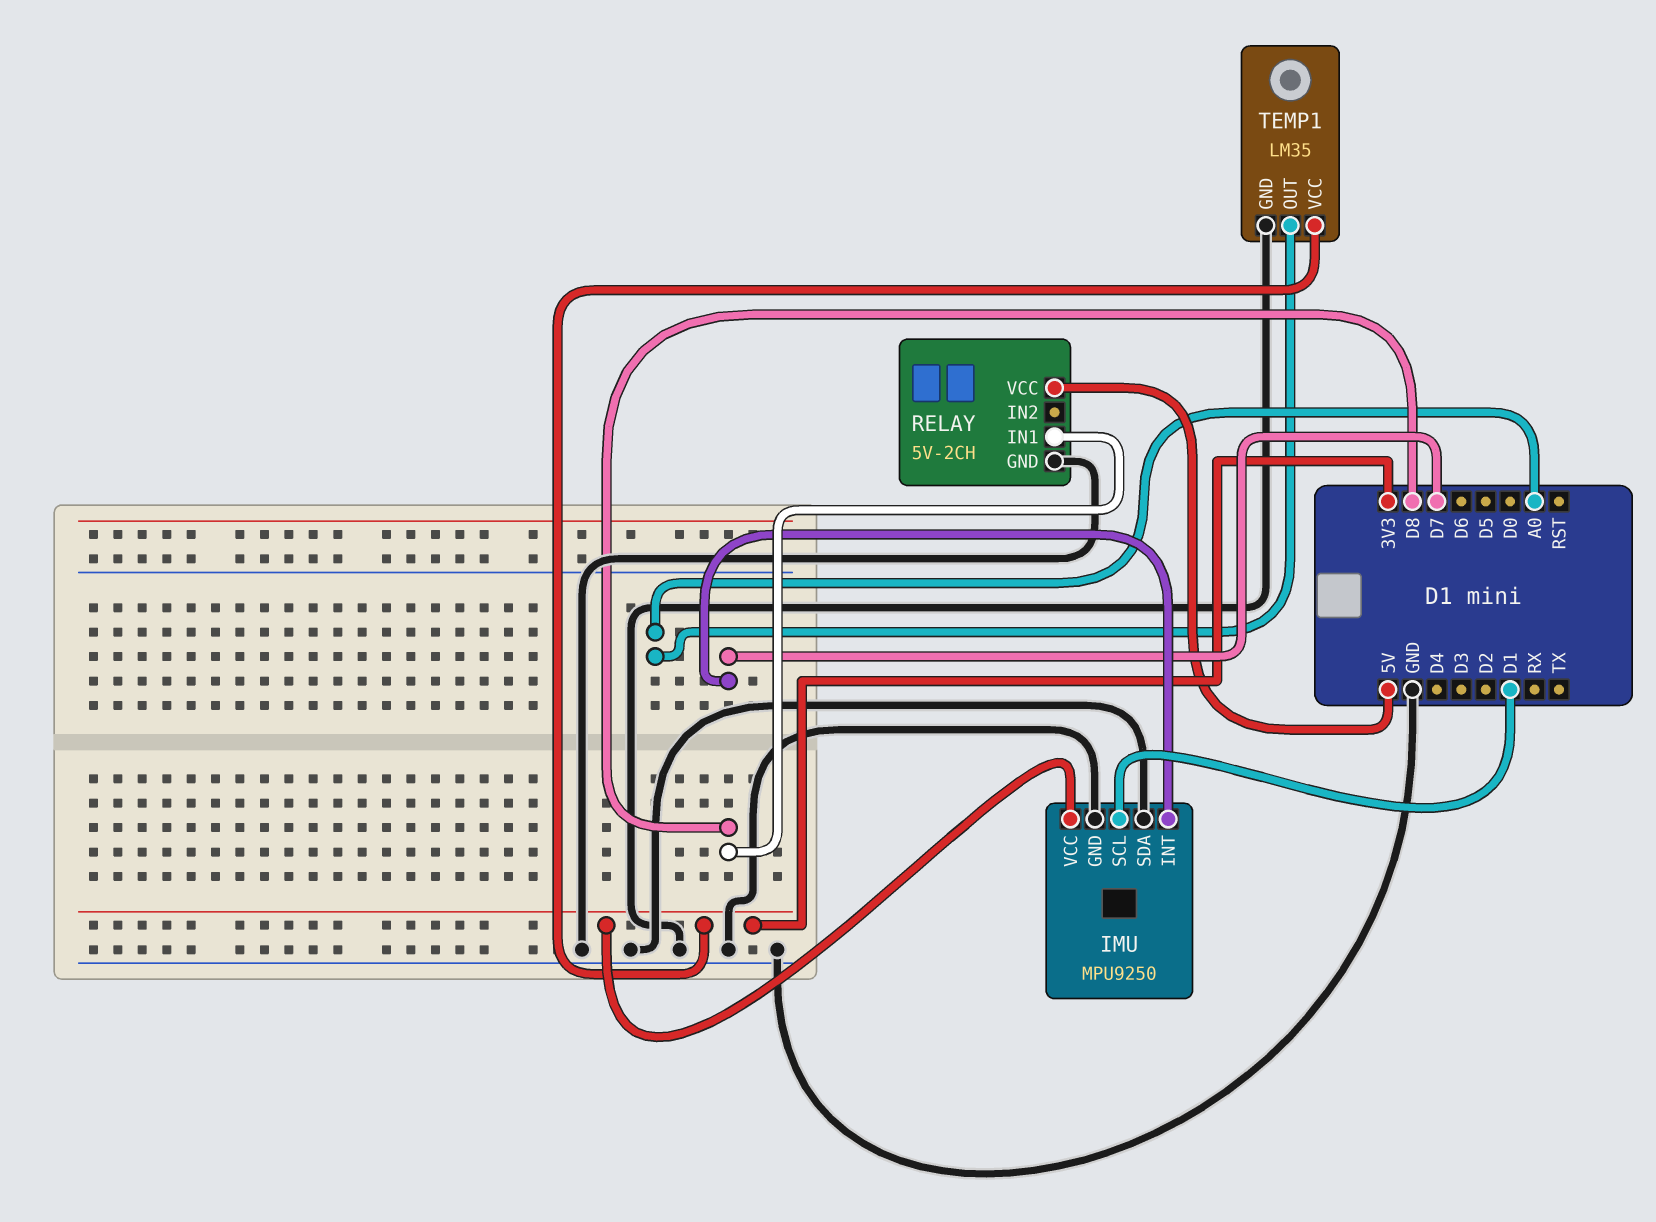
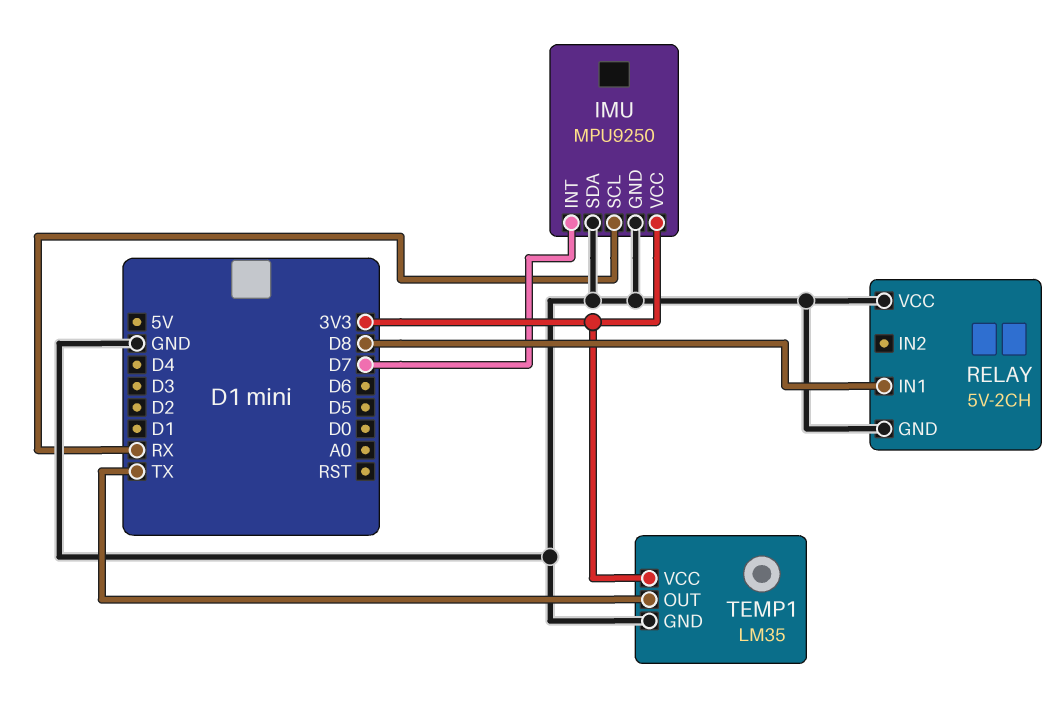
IMU pin SCL: D1 -> RX
RELAY pin VCC: 5V -> GND
TEMP1 pin OUT: A0 -> TX

